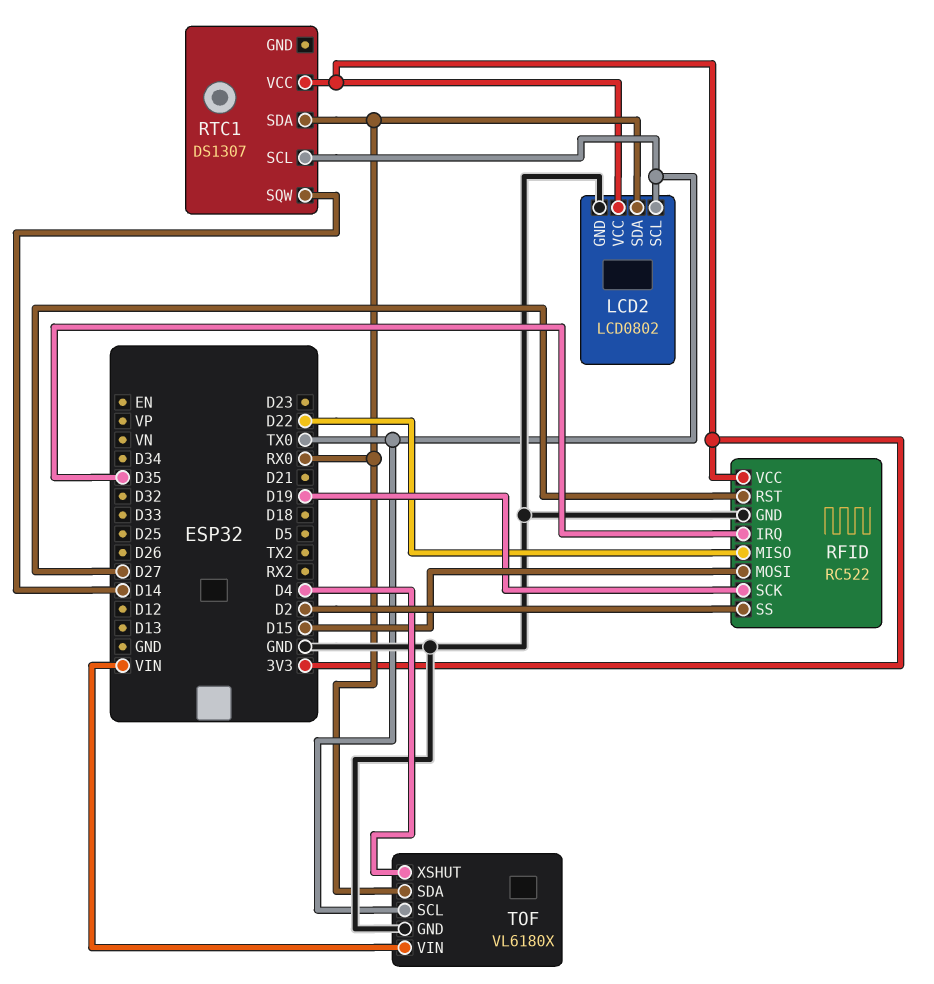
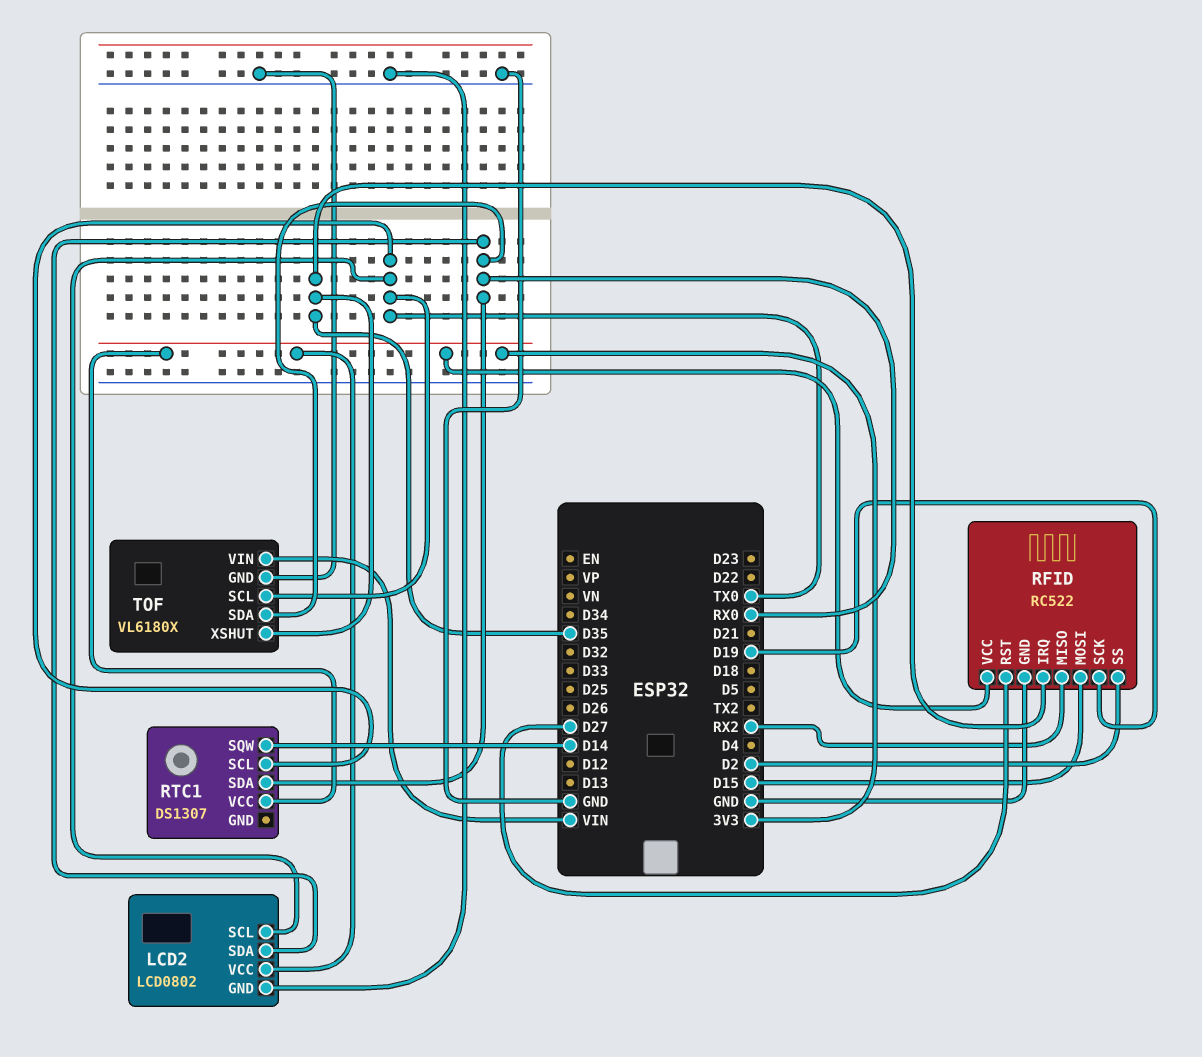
RFID pin MISO: D22 -> RX2
TOF pin XSHUT: D4 -> D35

